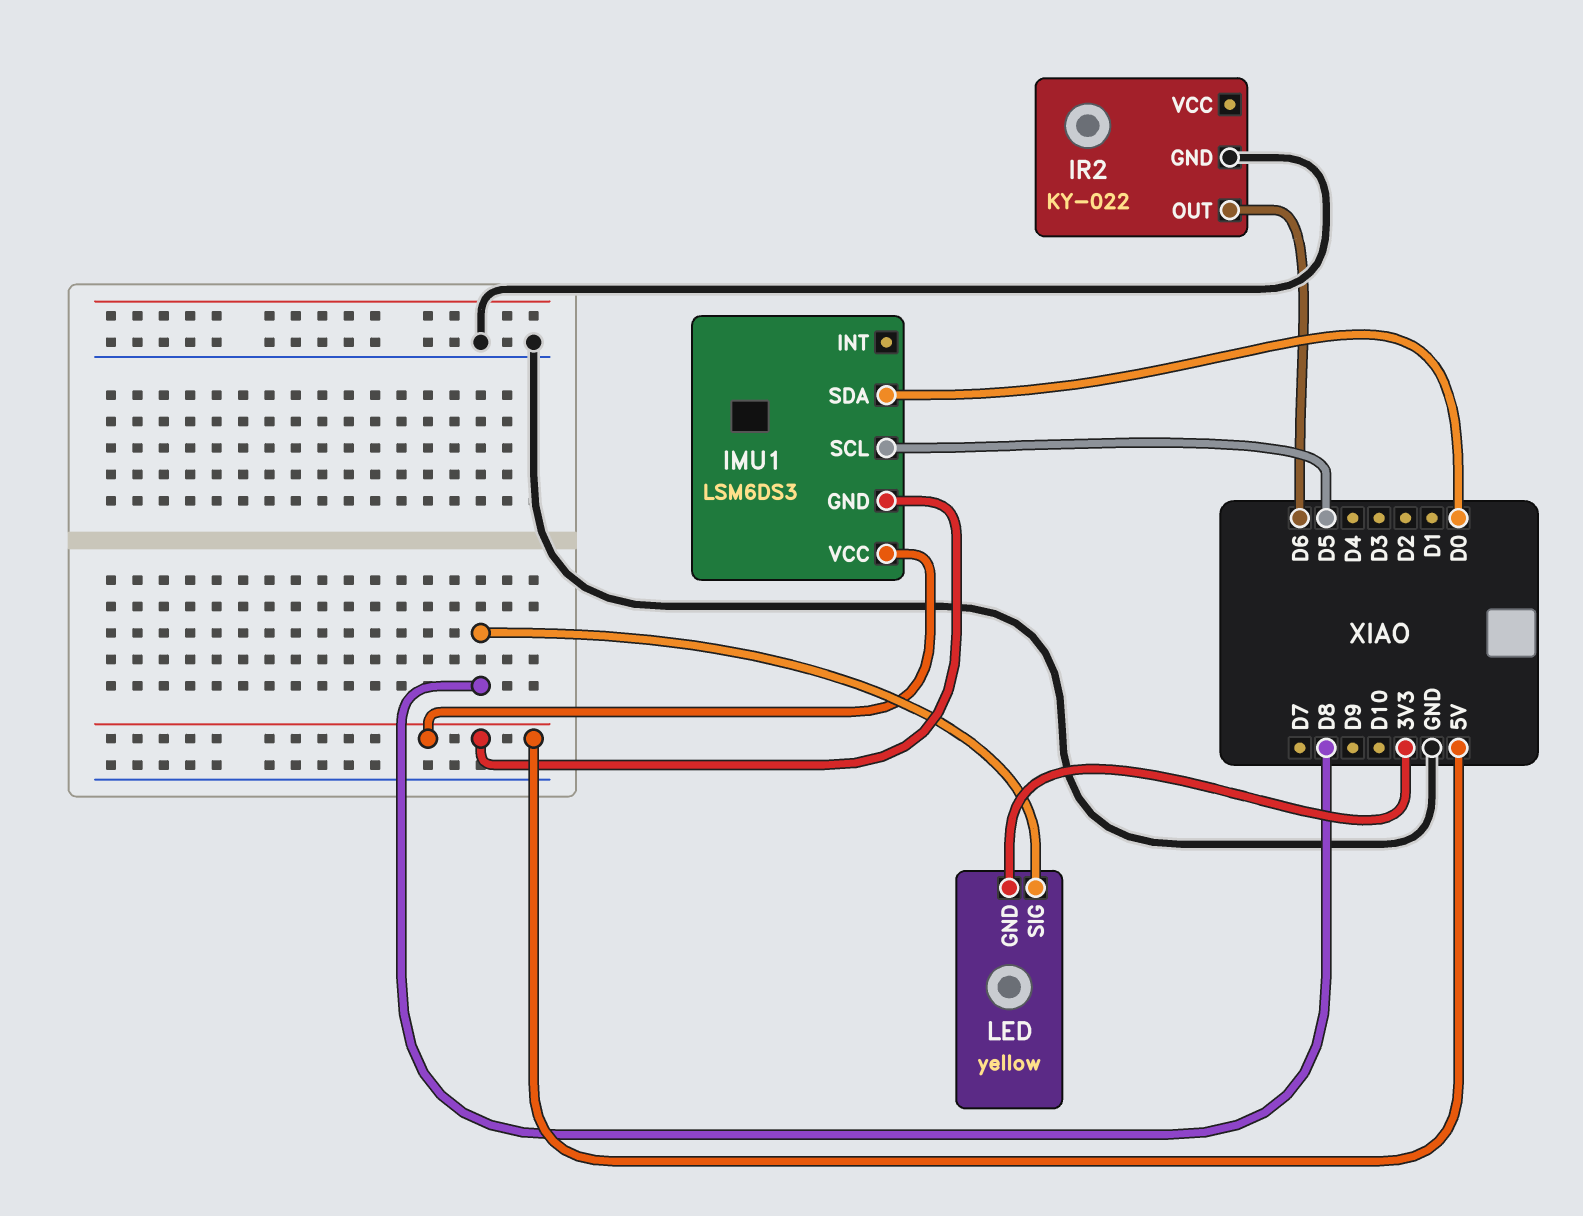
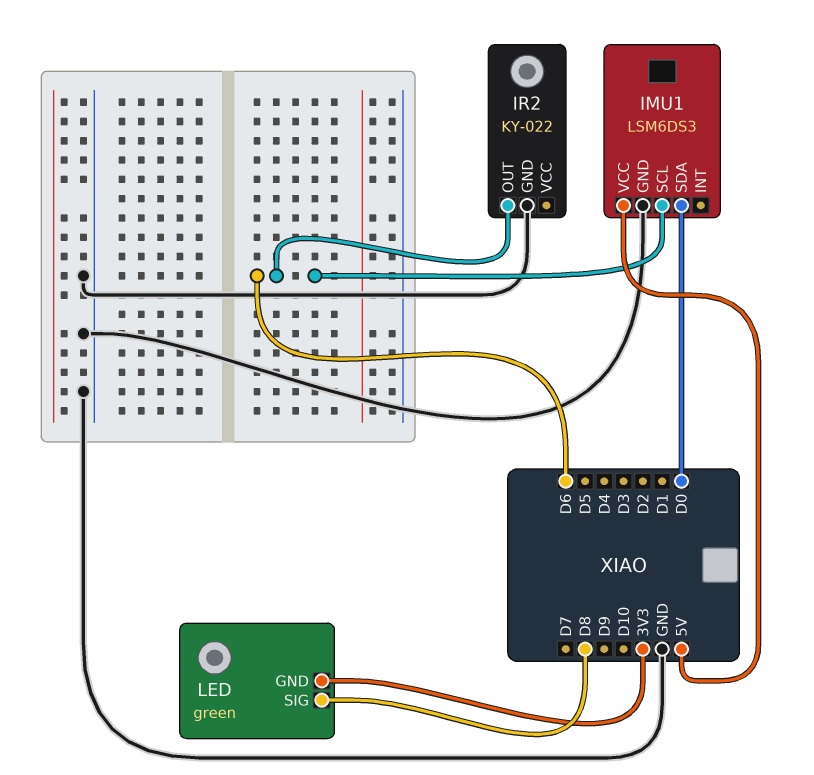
IMU1 pin GND: 5V -> GND
IMU1 pin SCL: D5 -> D6
LED: yellow -> green

